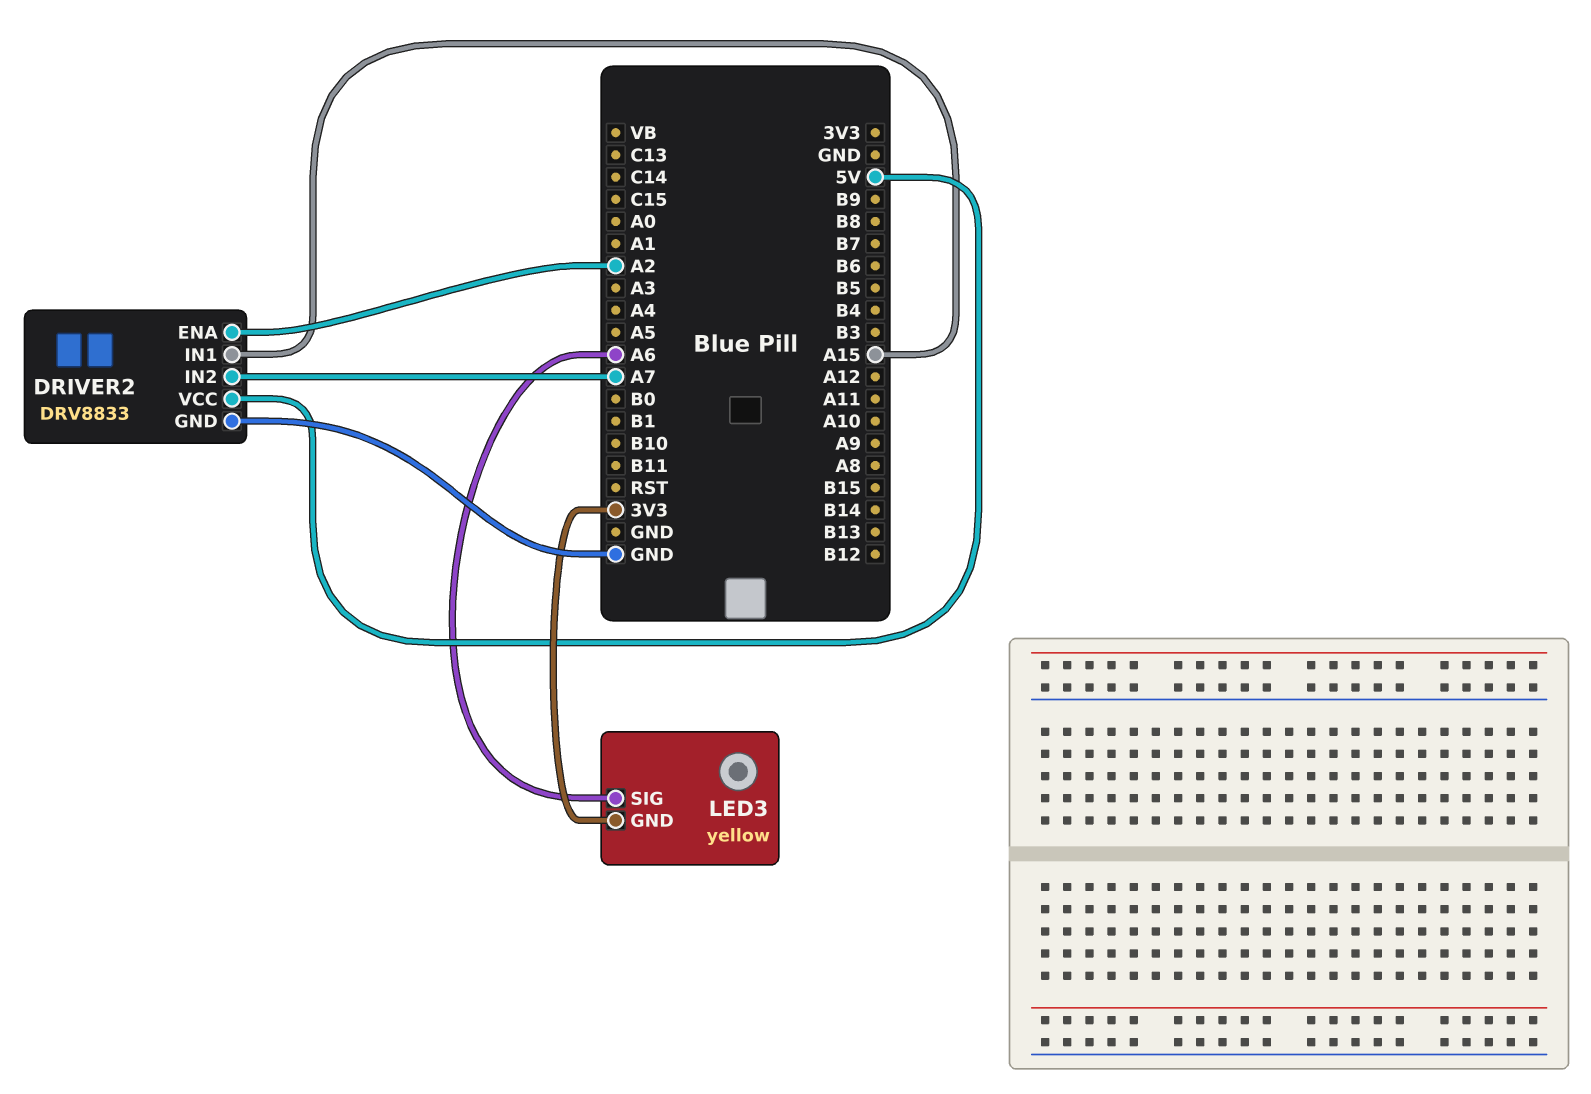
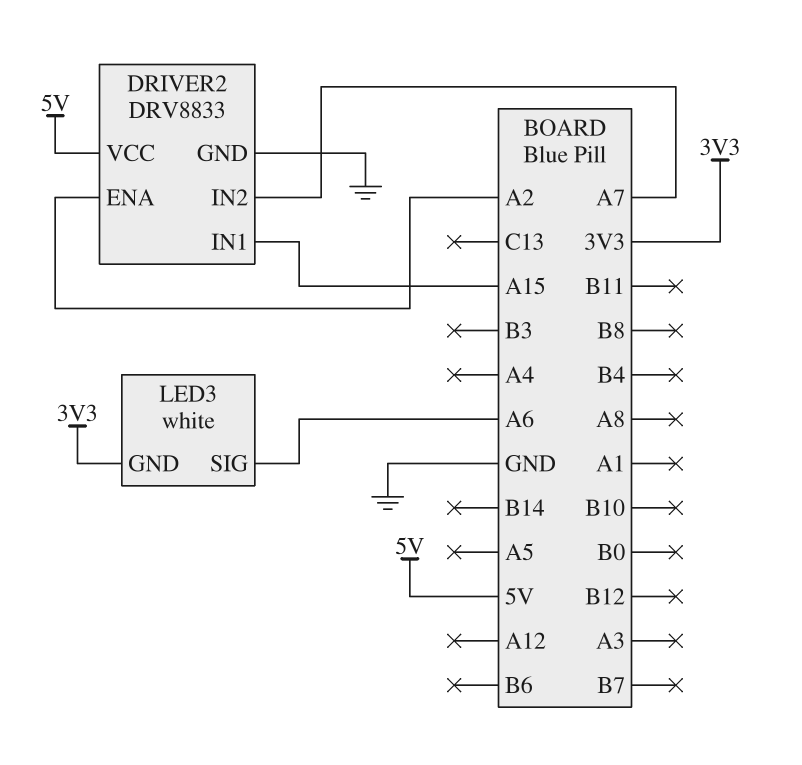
LED3: yellow -> white

